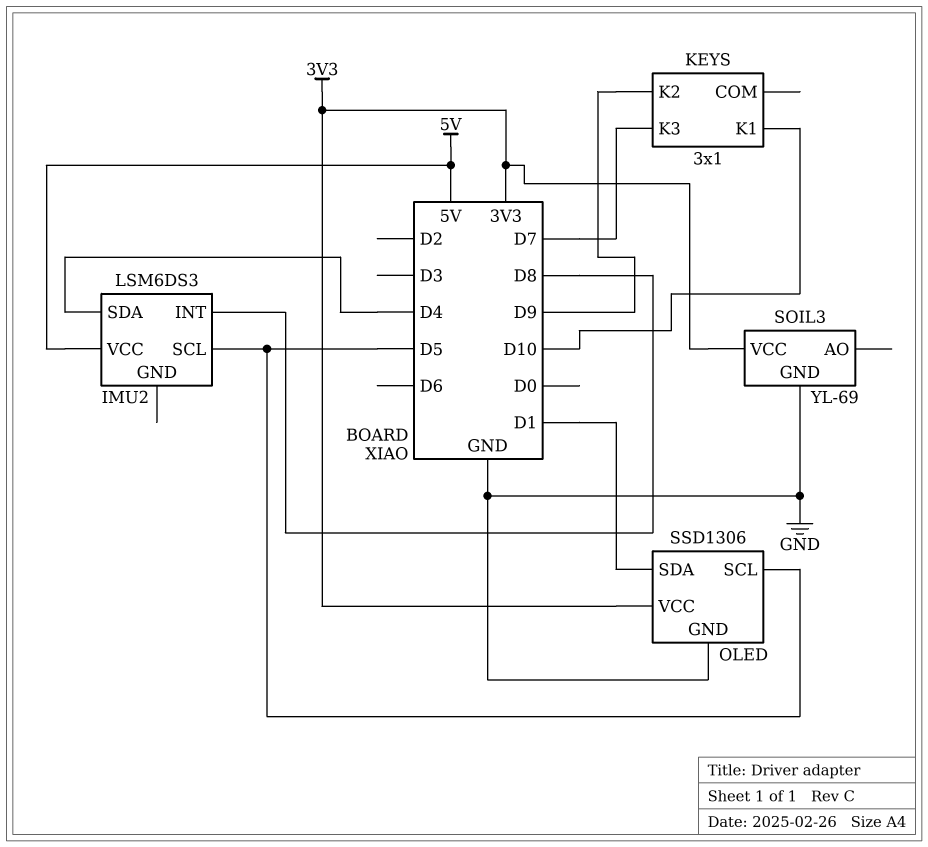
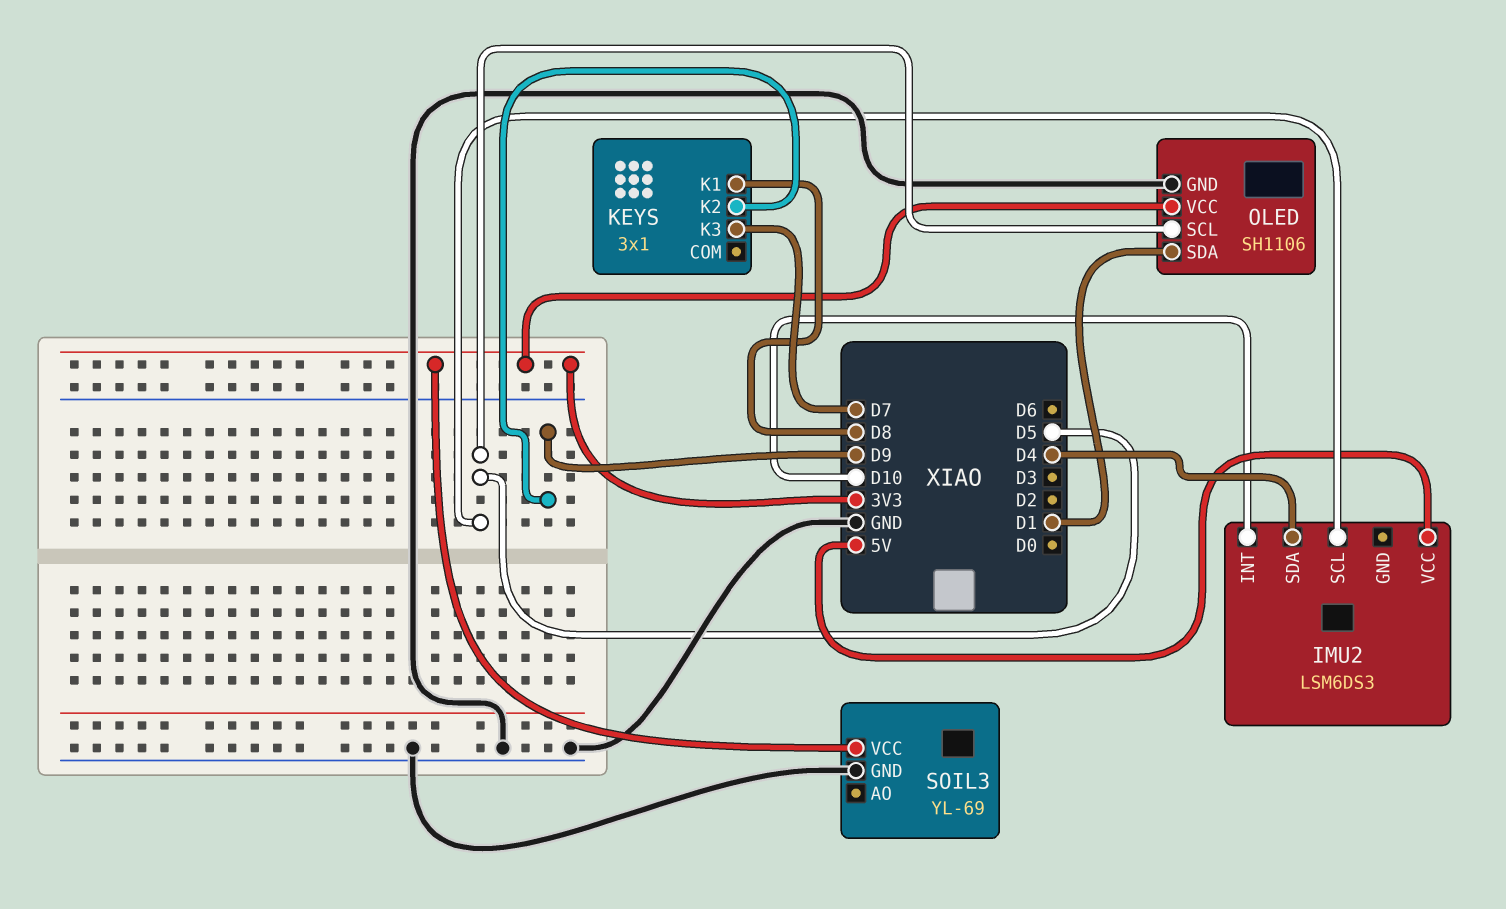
IMU2 pin INT: D8 -> D10
KEYS pin K1: D10 -> D8
OLED: SSD1306 -> SH1106

